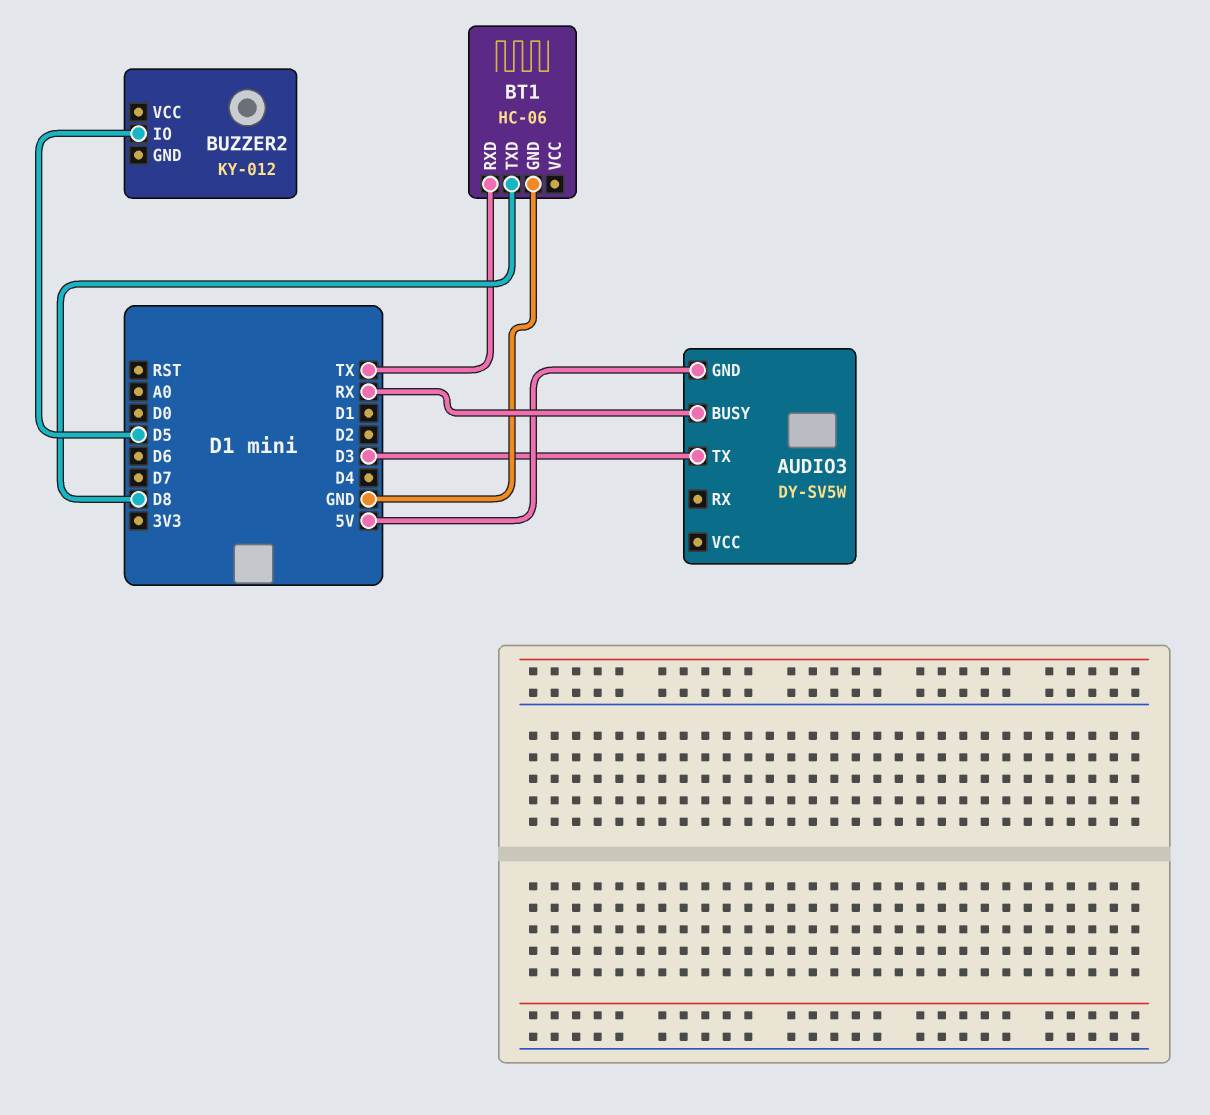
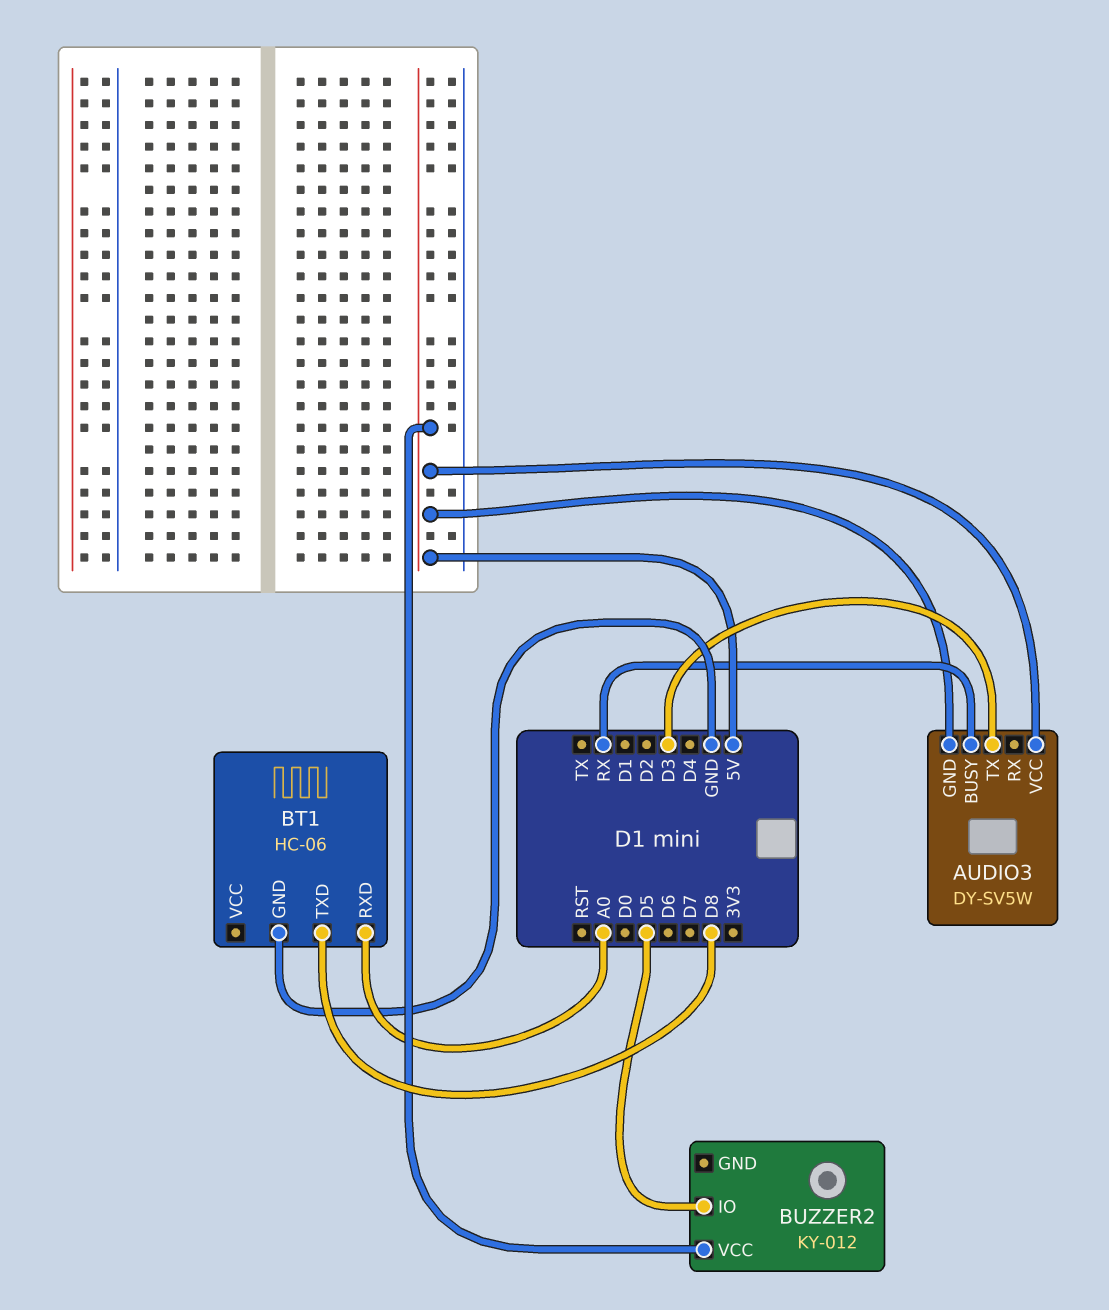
AUDIO3 pin VCC: none -> 5V
BT1 pin RXD: TX -> A0
BUZZER2 pin VCC: none -> 5V

